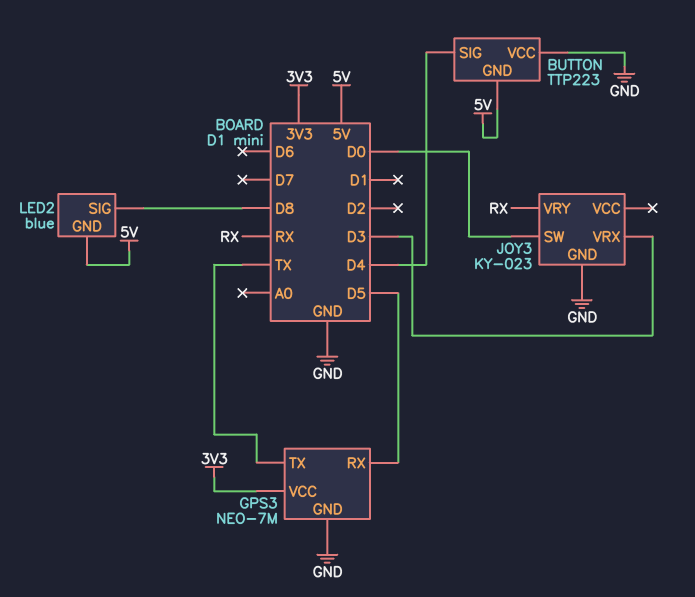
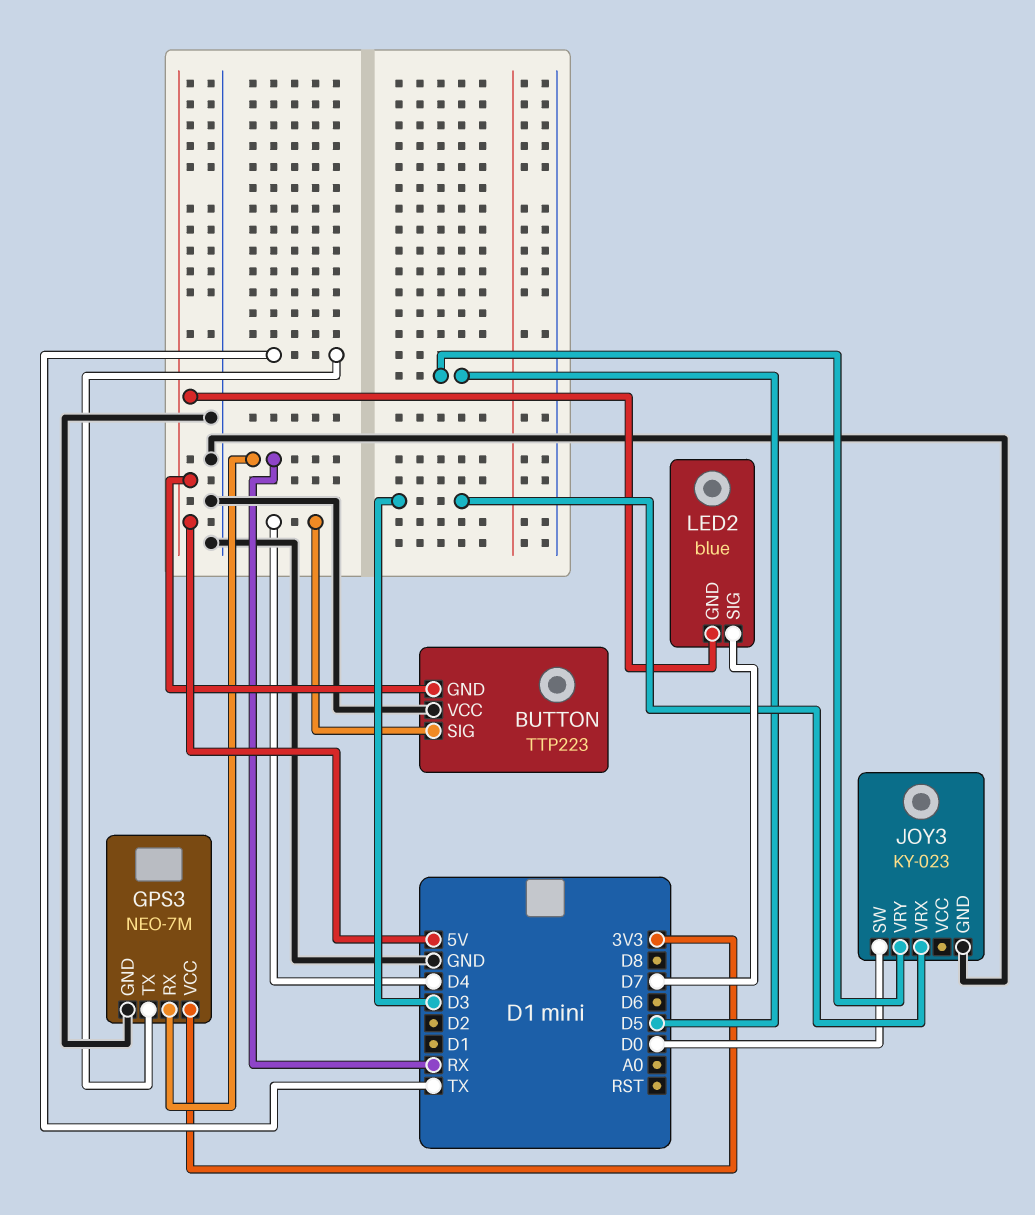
GPS3 pin RX: D5 -> RX
JOY3 pin VRY: RX -> D5
LED2 pin SIG: D8 -> D7

